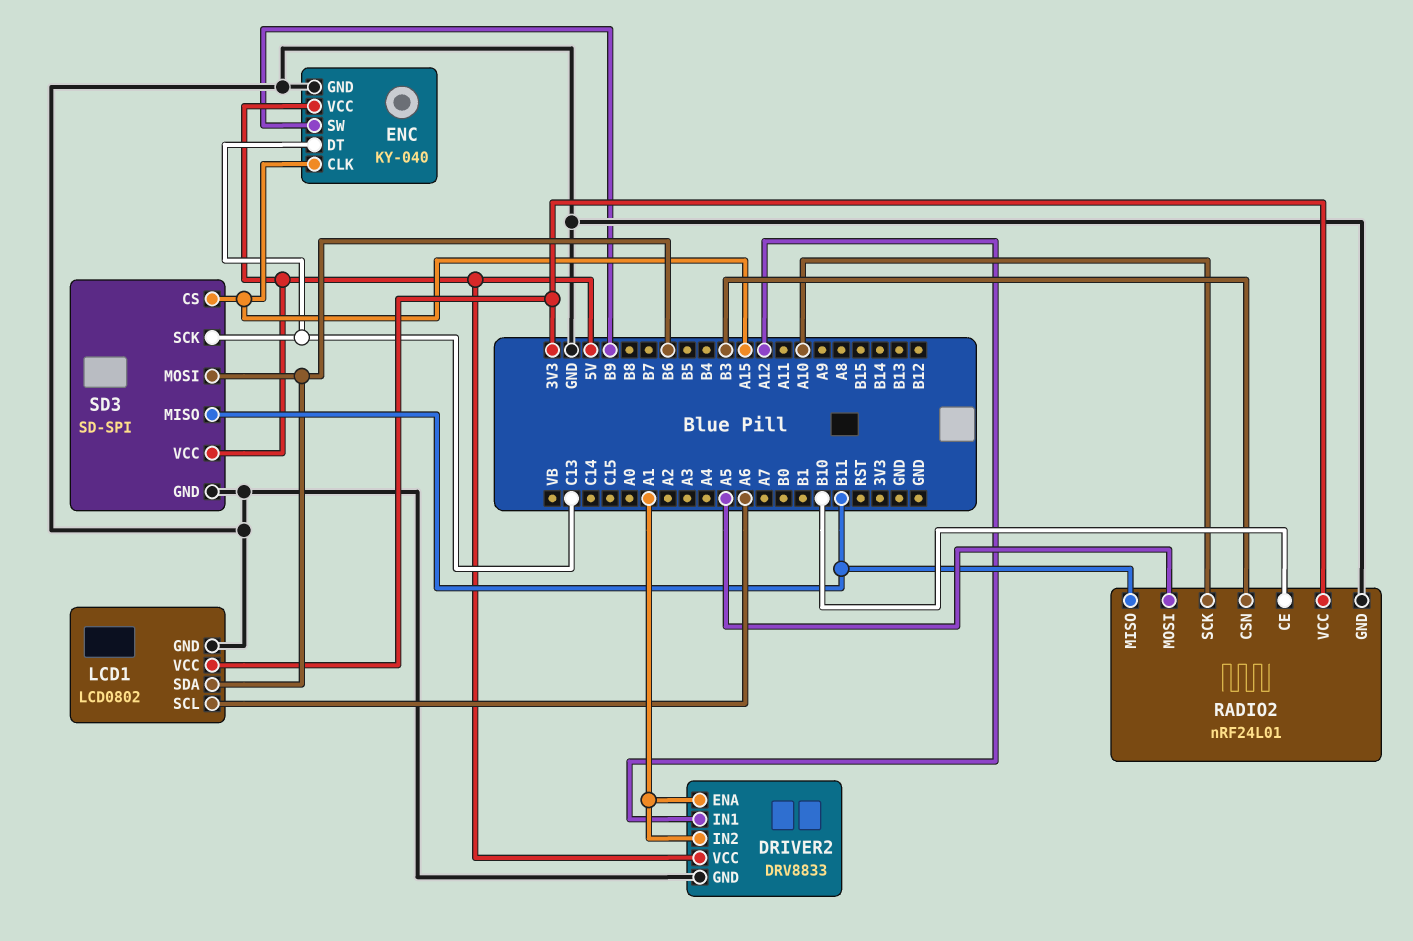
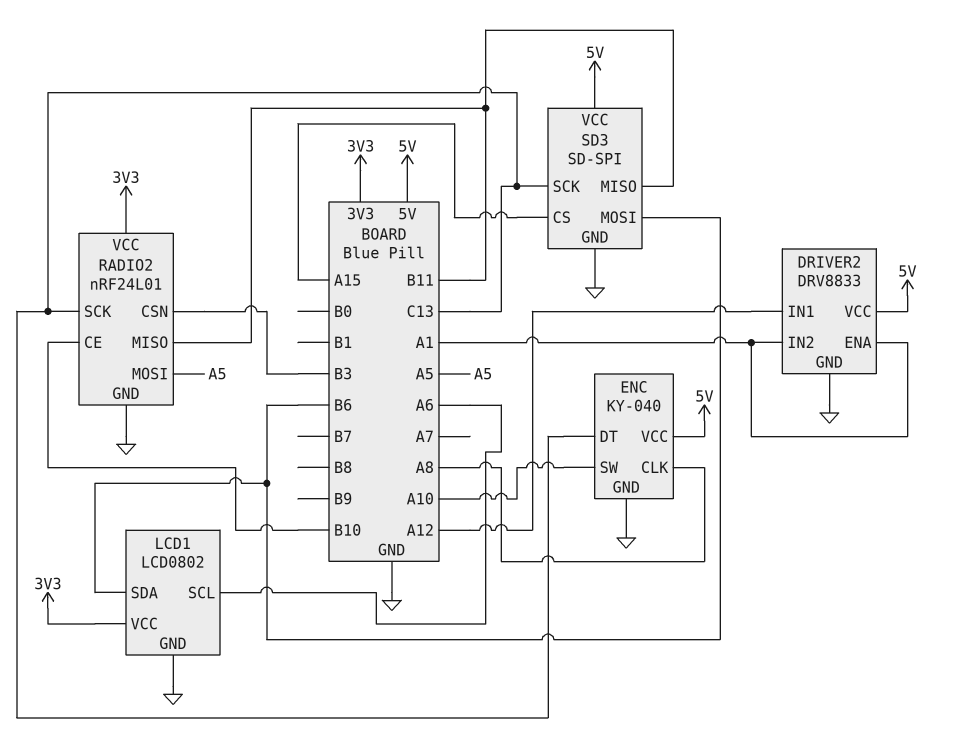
ENC pin CLK: A15 -> A8
ENC pin SW: B9 -> A10
RADIO2 pin SCK: A10 -> C13

